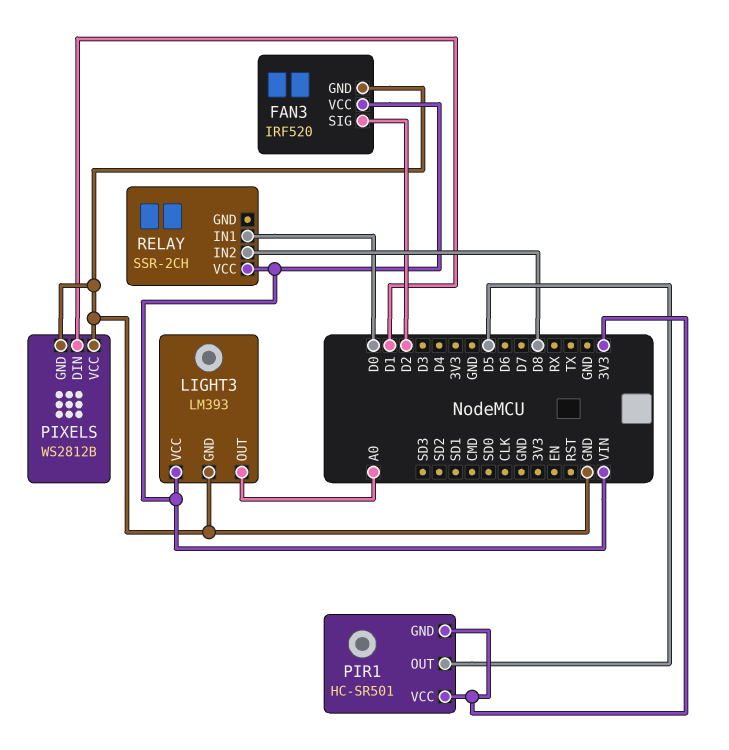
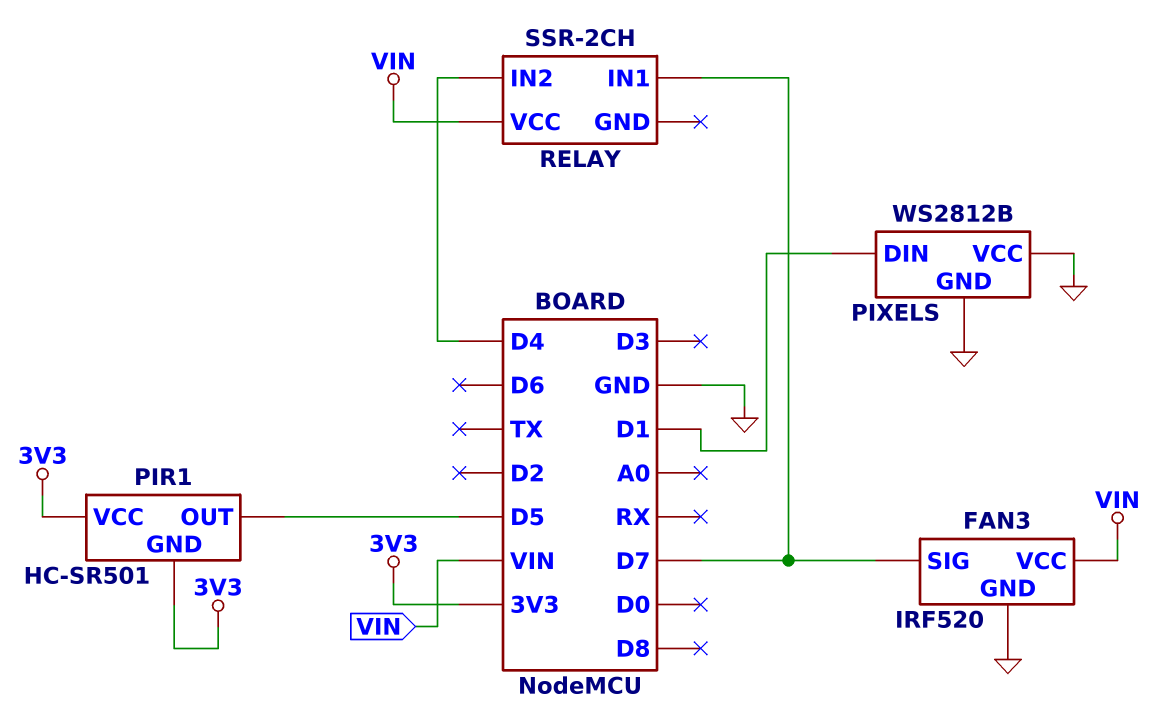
FAN3 pin SIG: D2 -> D7
LIGHT3: LM393 -> none
LIGHT3 pin GND: GND -> none
LIGHT3 pin OUT: A0 -> none
LIGHT3 pin VCC: VIN -> none
RELAY pin IN1: D0 -> D7
RELAY pin IN2: D8 -> D4

